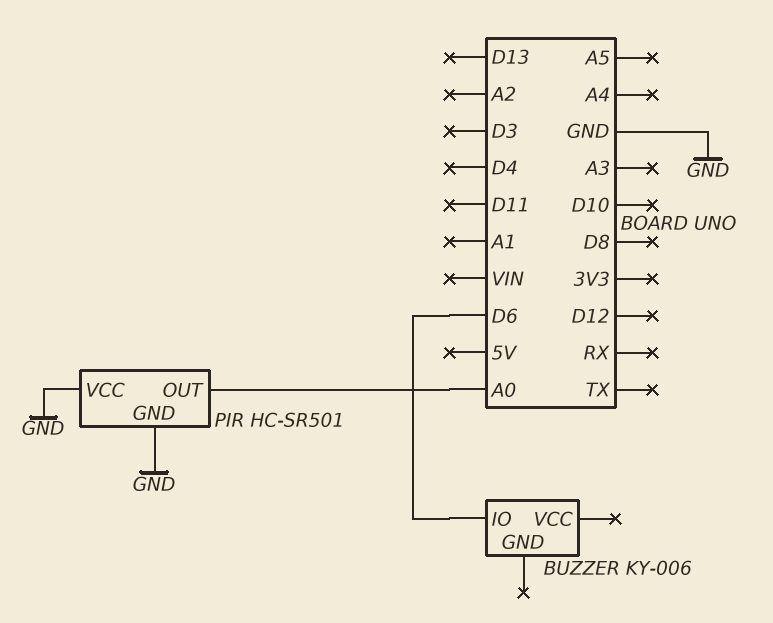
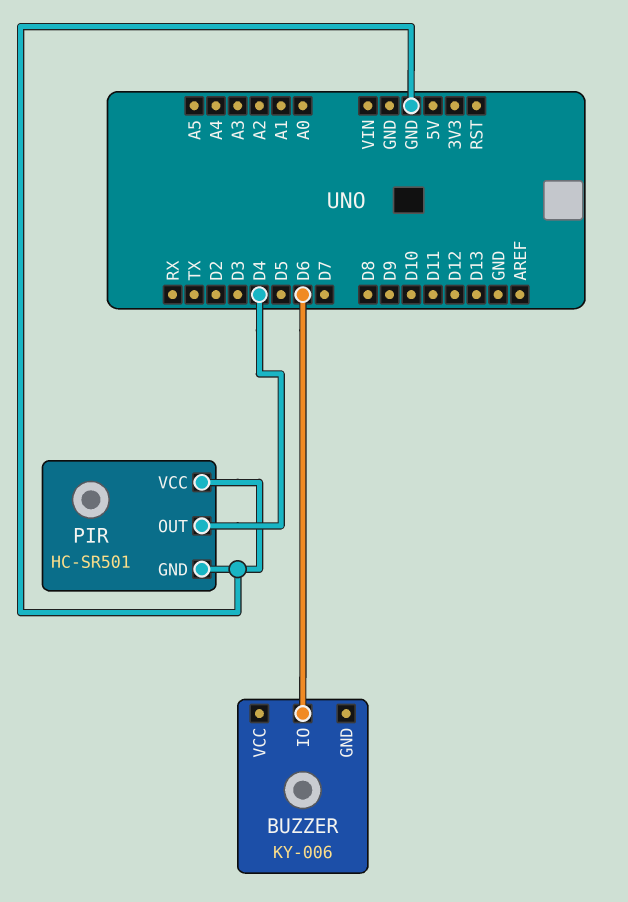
PIR pin OUT: A0 -> D4

